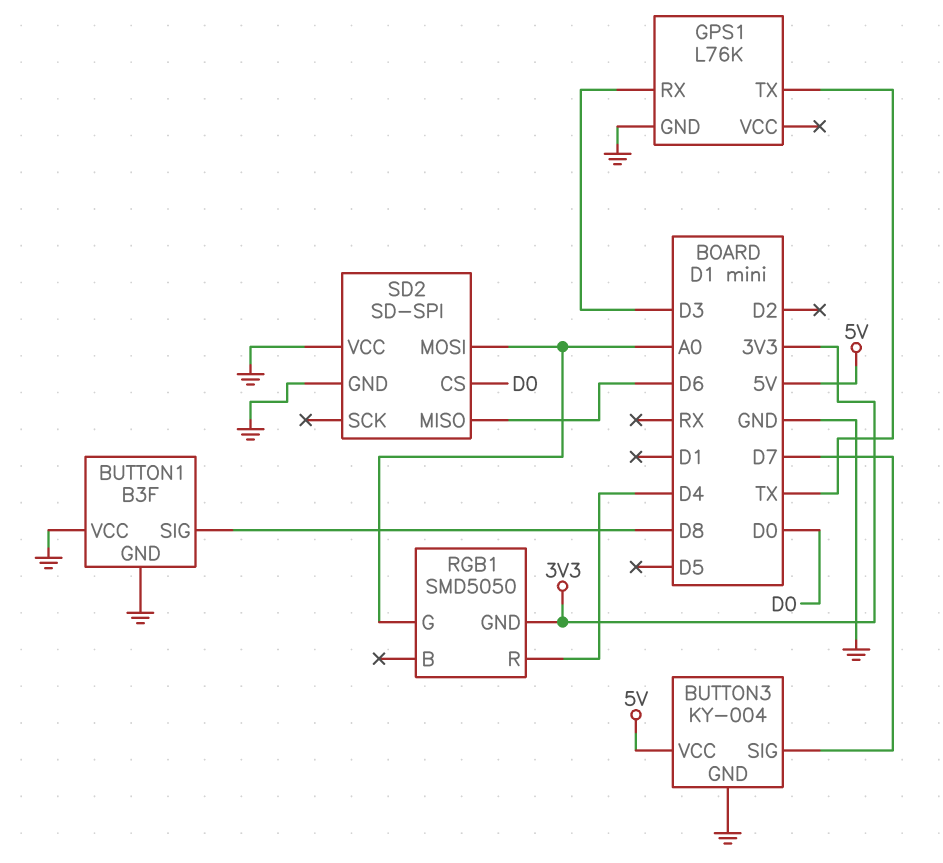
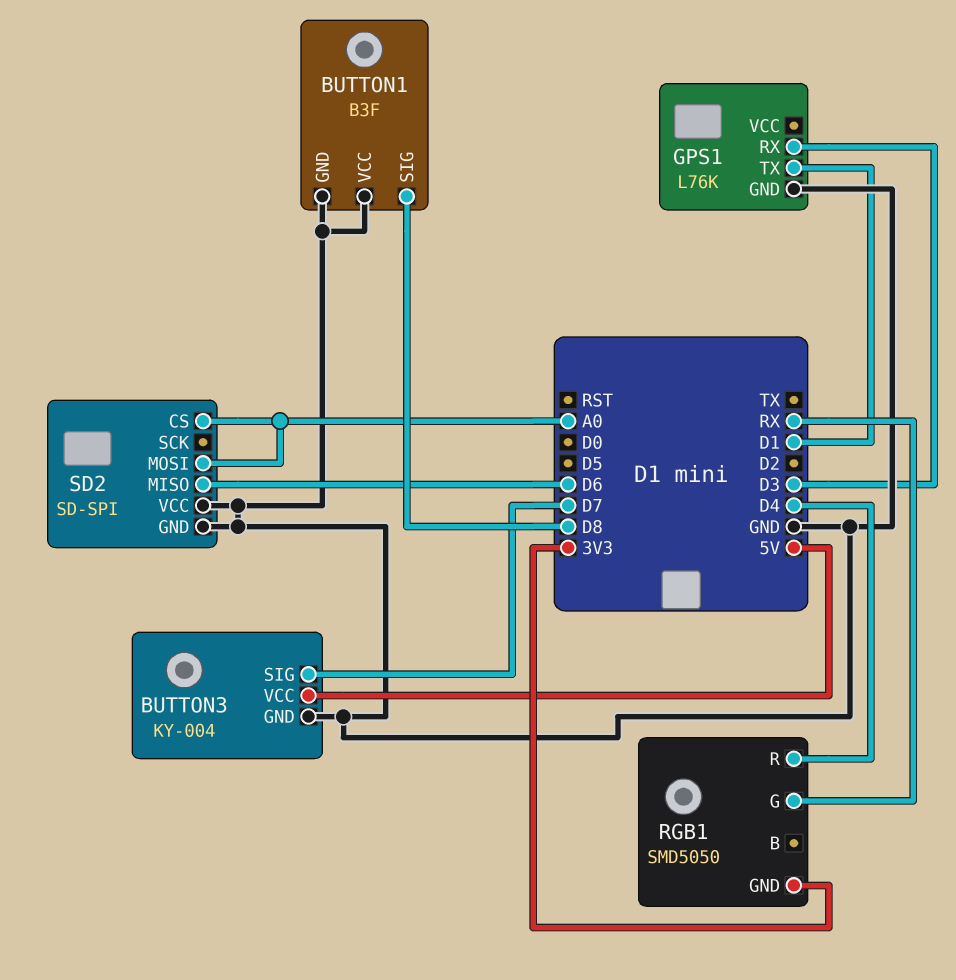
GPS1 pin TX: TX -> D1
RGB1 pin G: A0 -> RX
SD2 pin CS: D0 -> A0

